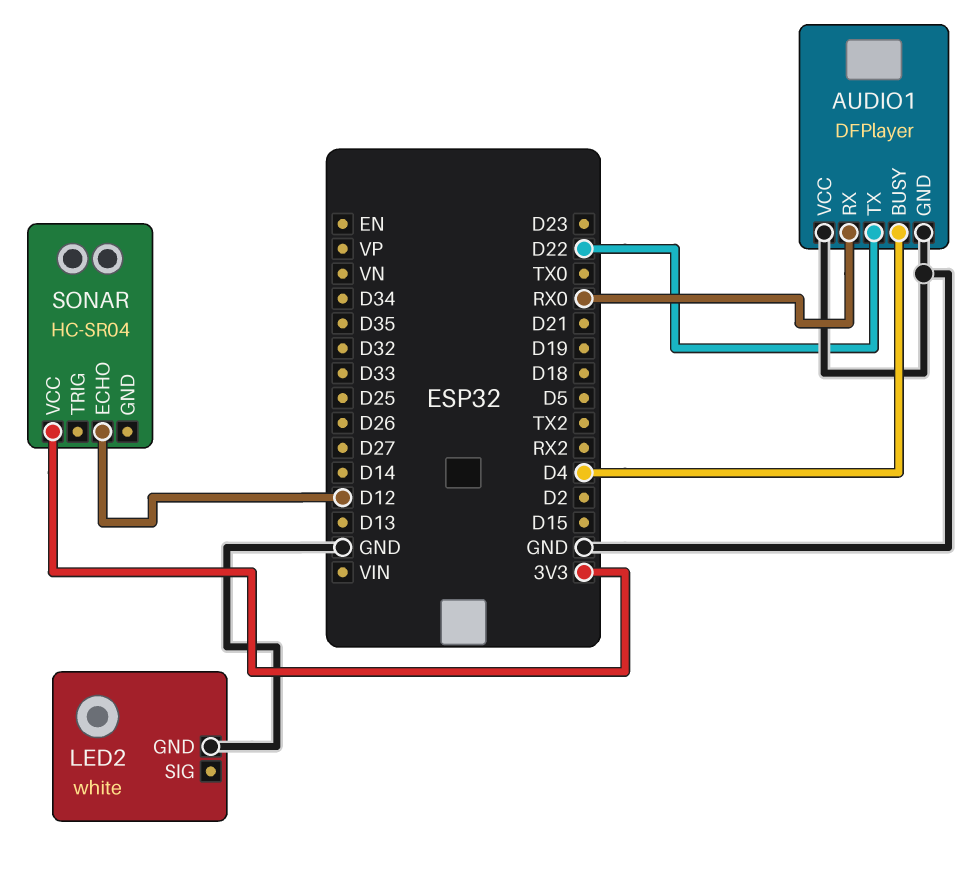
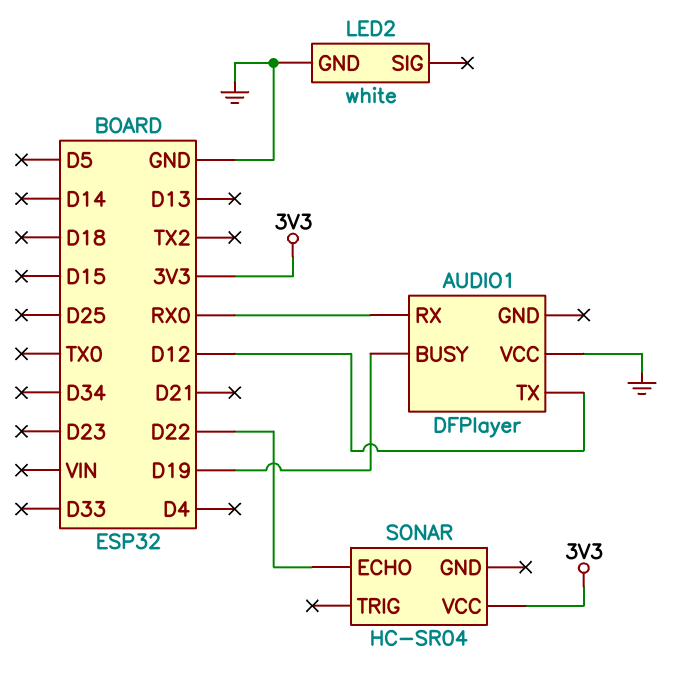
AUDIO1 pin BUSY: D4 -> D19
AUDIO1 pin GND: GND -> none
AUDIO1 pin TX: D22 -> D12
SONAR pin ECHO: D12 -> D22

